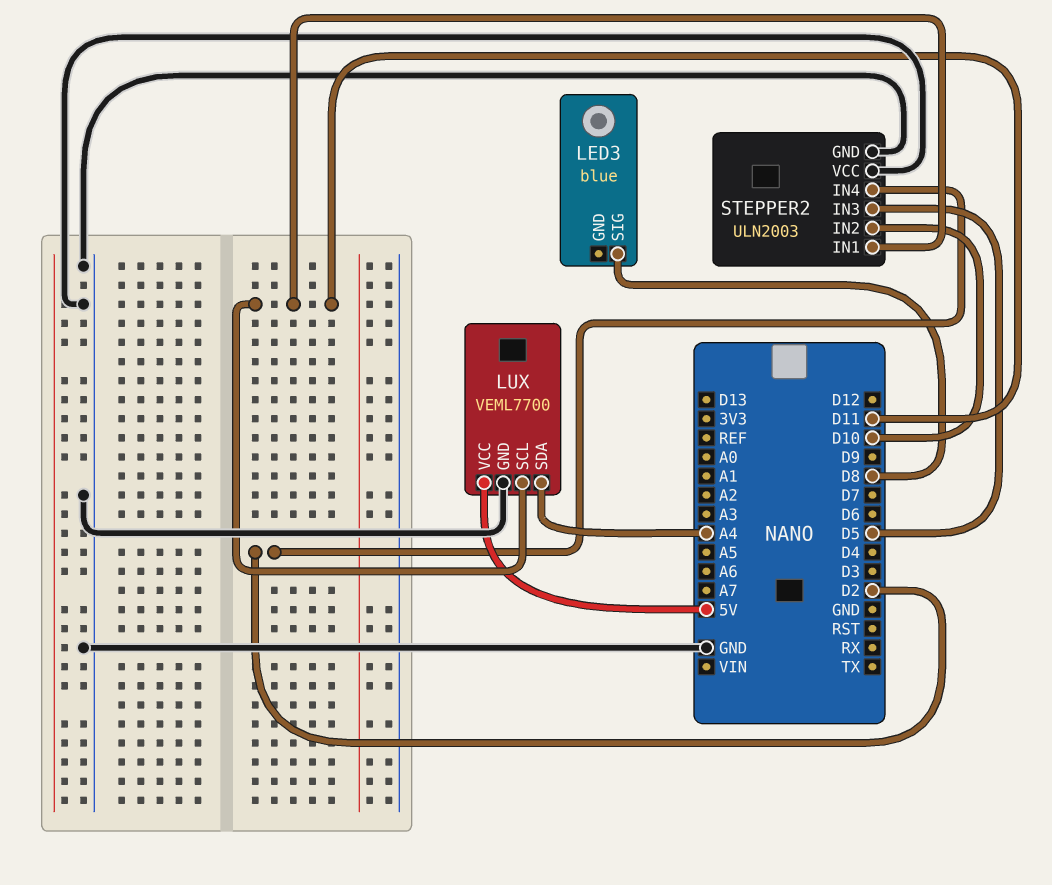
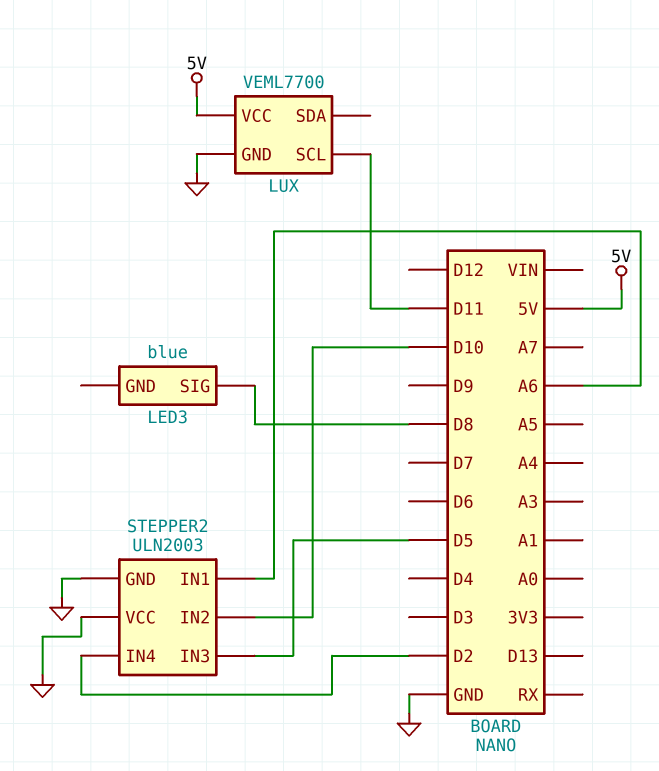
LUX pin SDA: A4 -> none
STEPPER2 pin IN1: D11 -> A6

